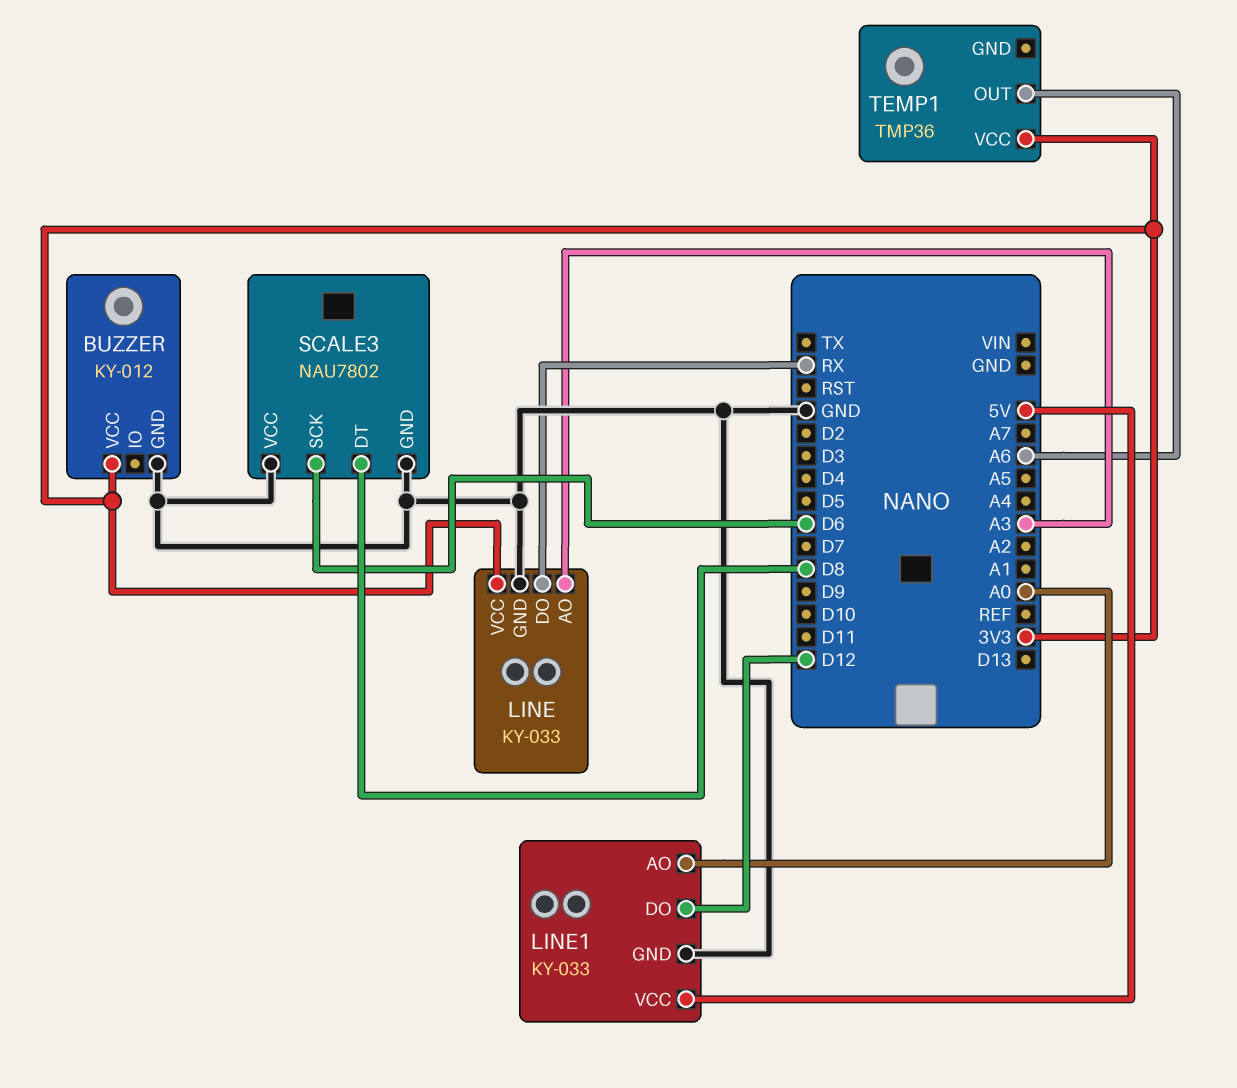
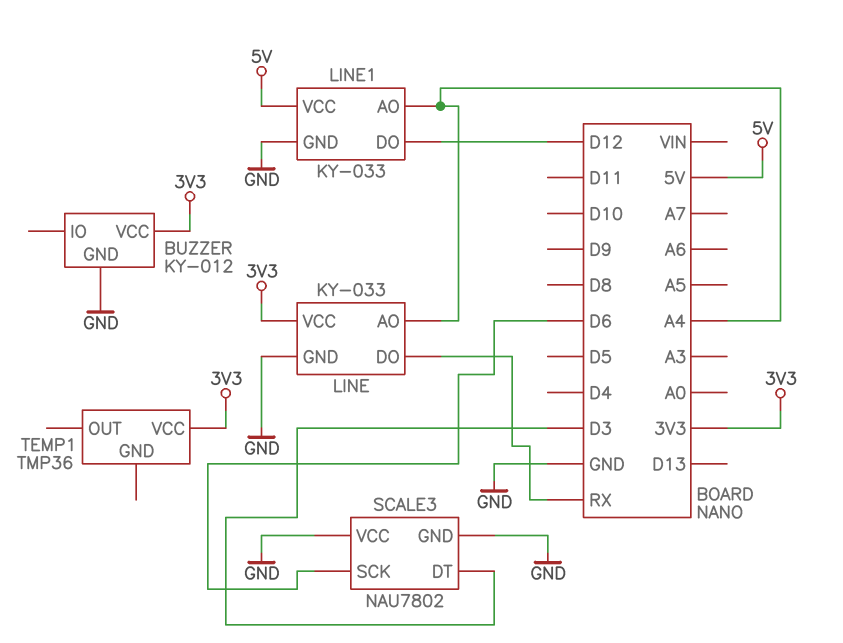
LINE pin AO: A3 -> A4
LINE1 pin AO: A0 -> A4
SCALE3 pin DT: D8 -> D3
TEMP1 pin OUT: A6 -> none

